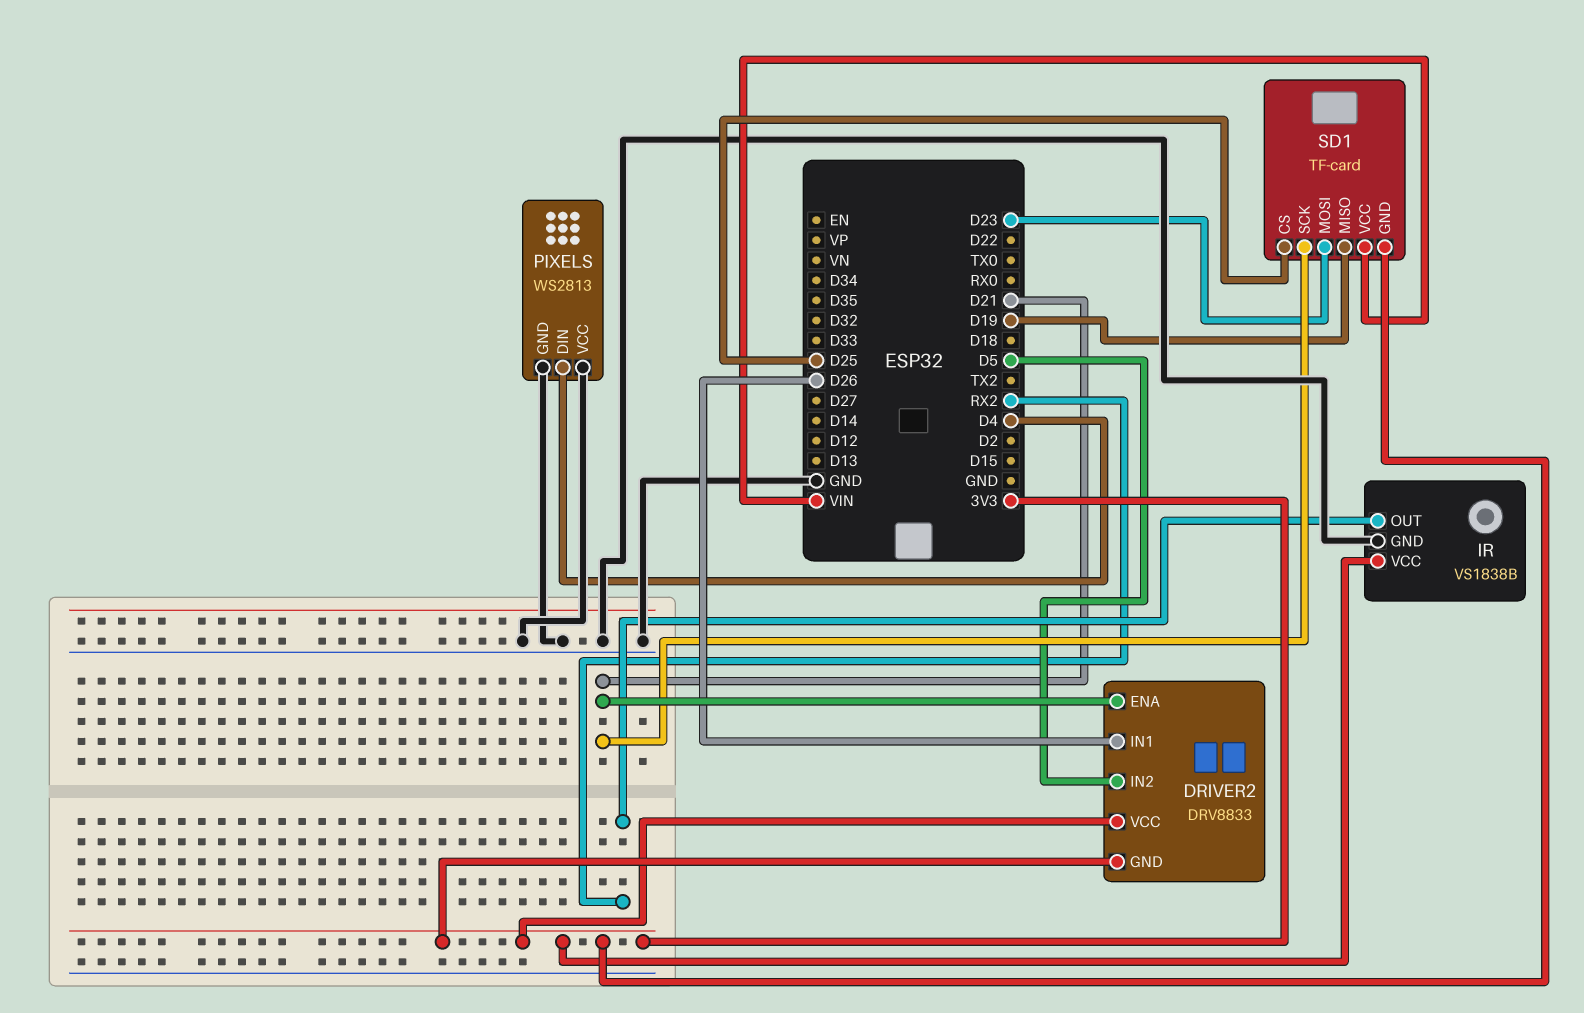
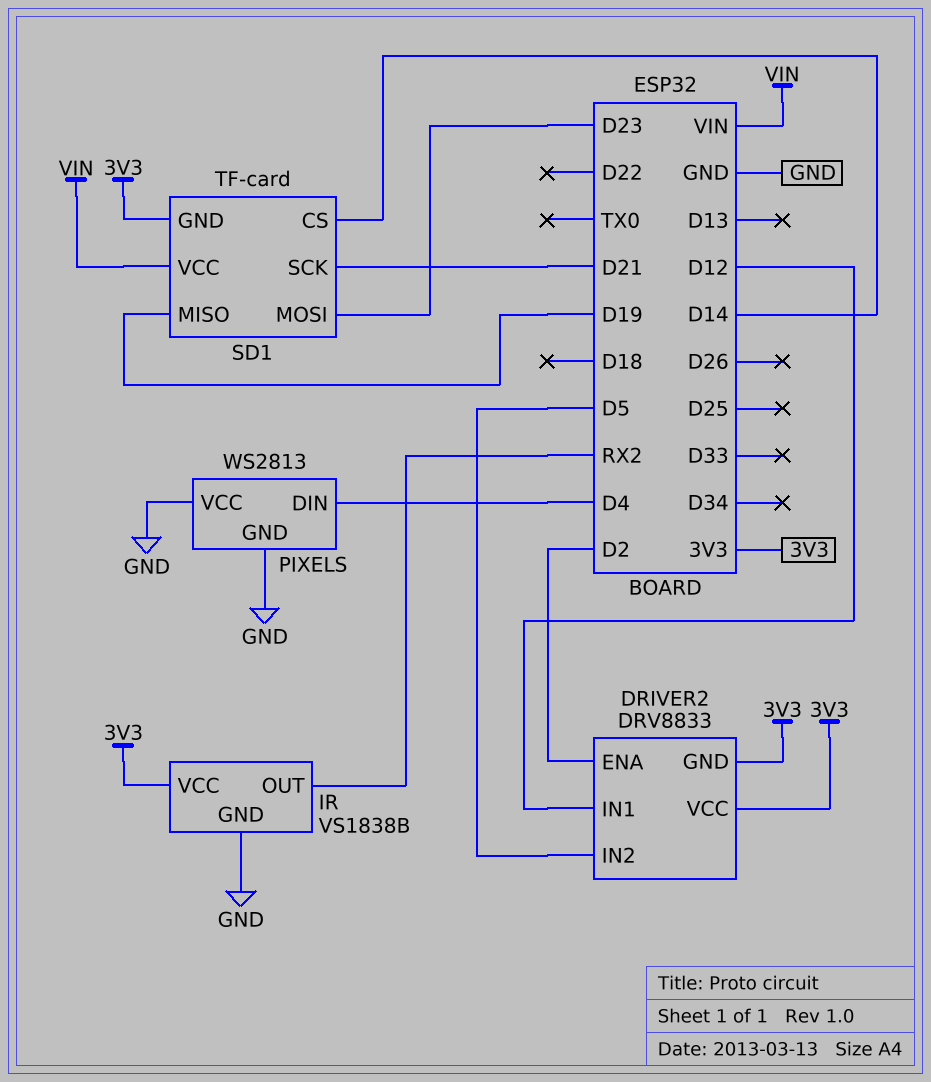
DRIVER2 pin ENA: D21 -> D2
DRIVER2 pin IN1: D26 -> D12
SD1 pin CS: D25 -> D14

